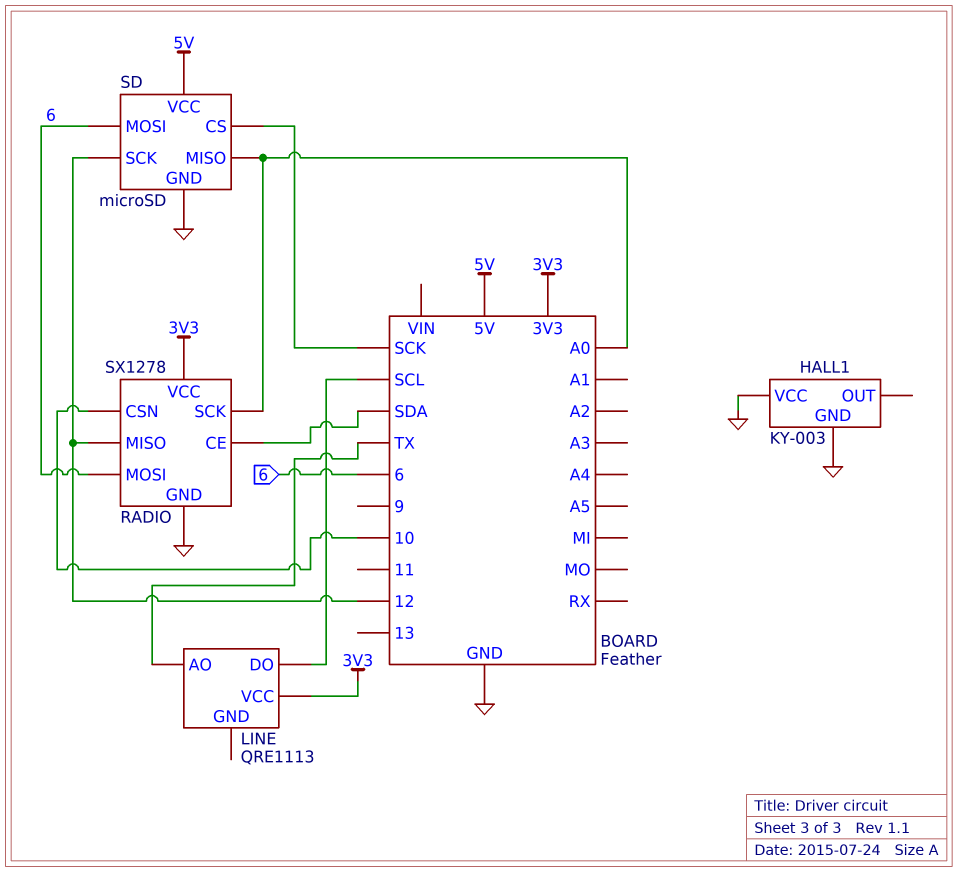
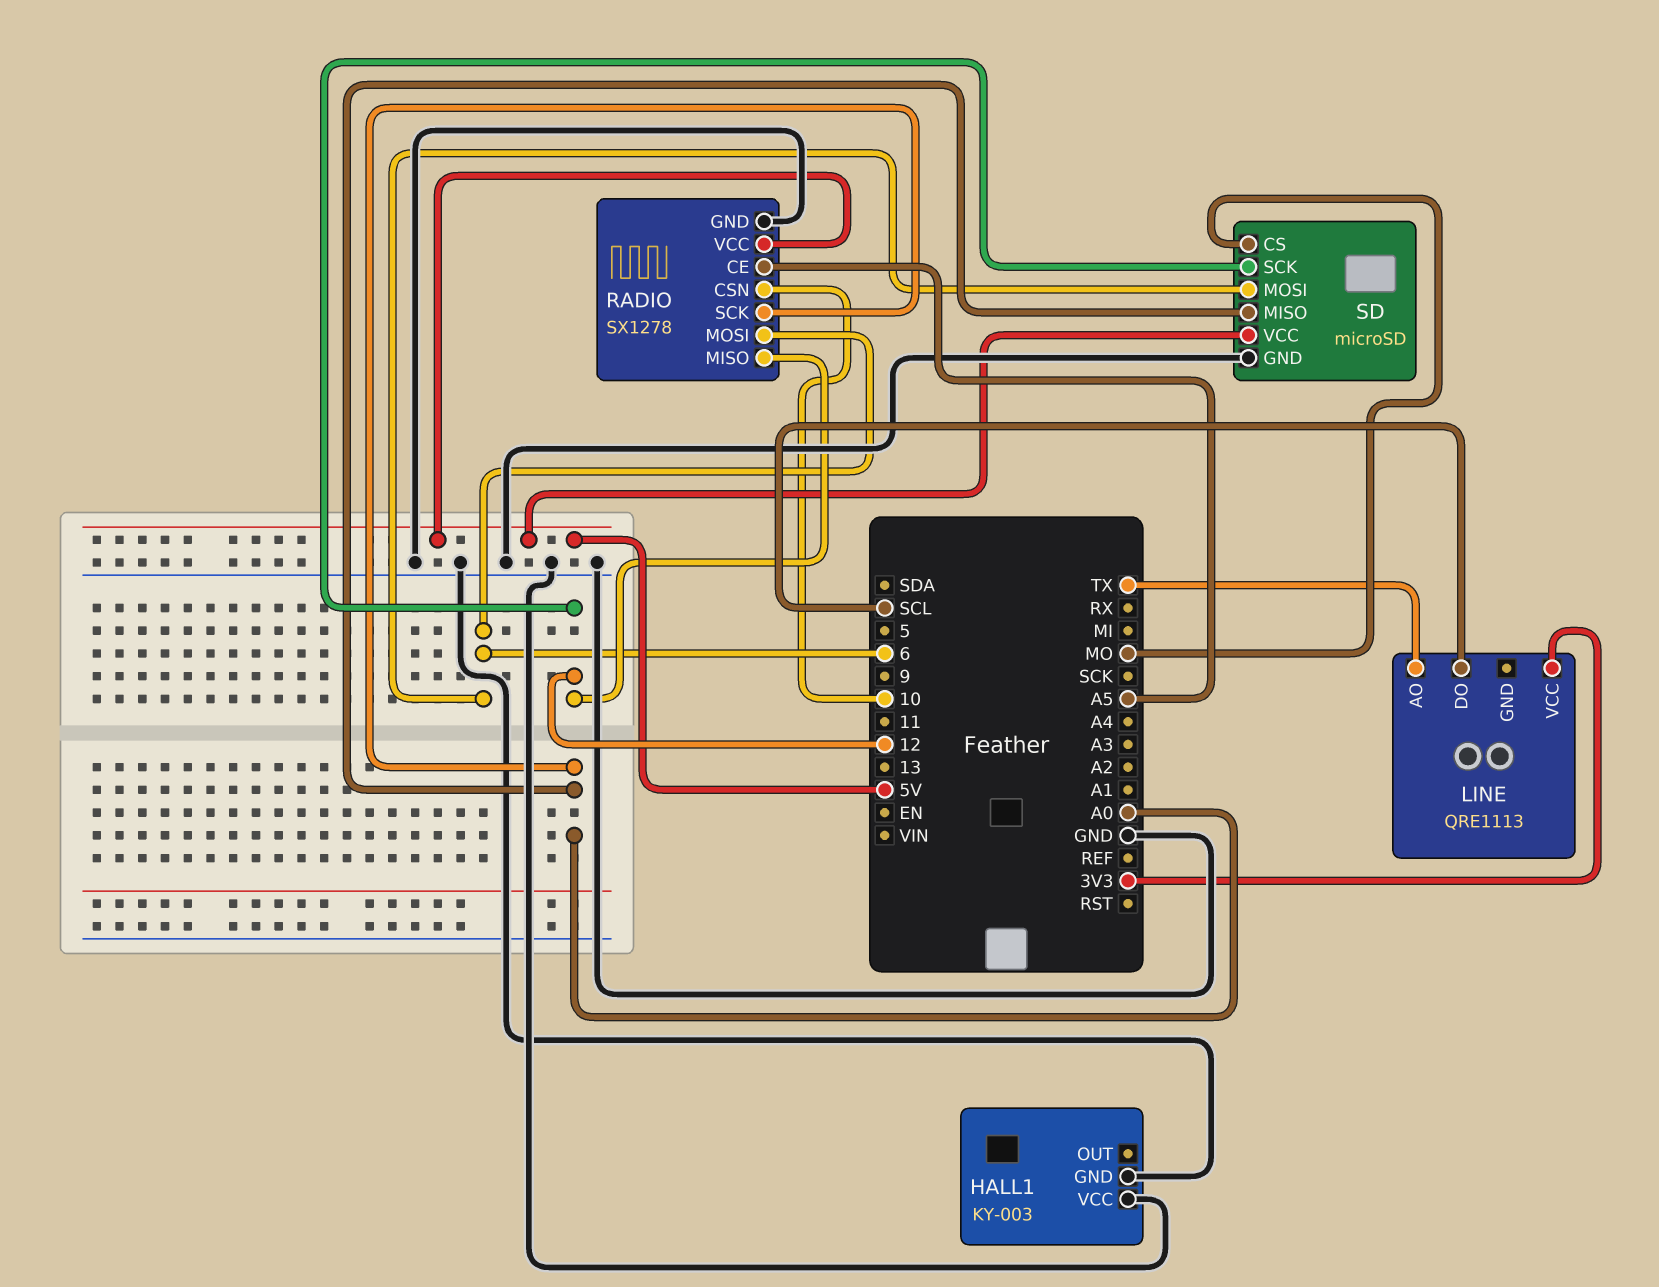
RADIO pin CE: SDA -> A5
RADIO pin VCC: 3V3 -> 5V
SD pin CS: SCK -> MO

